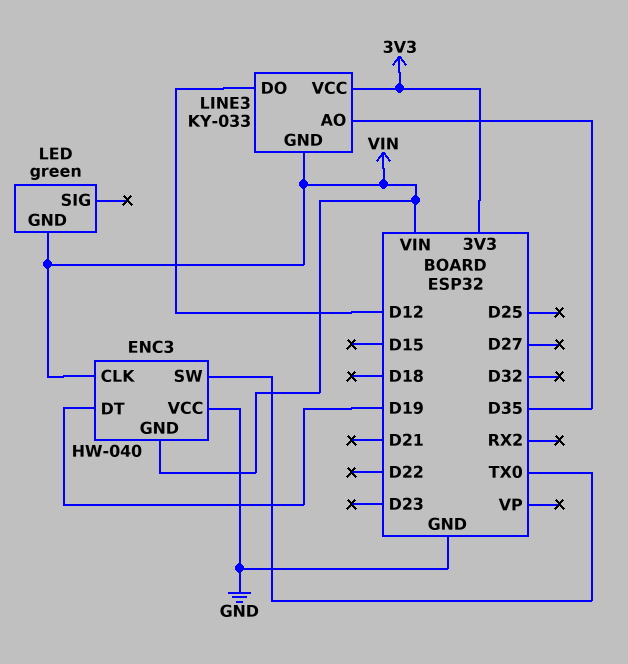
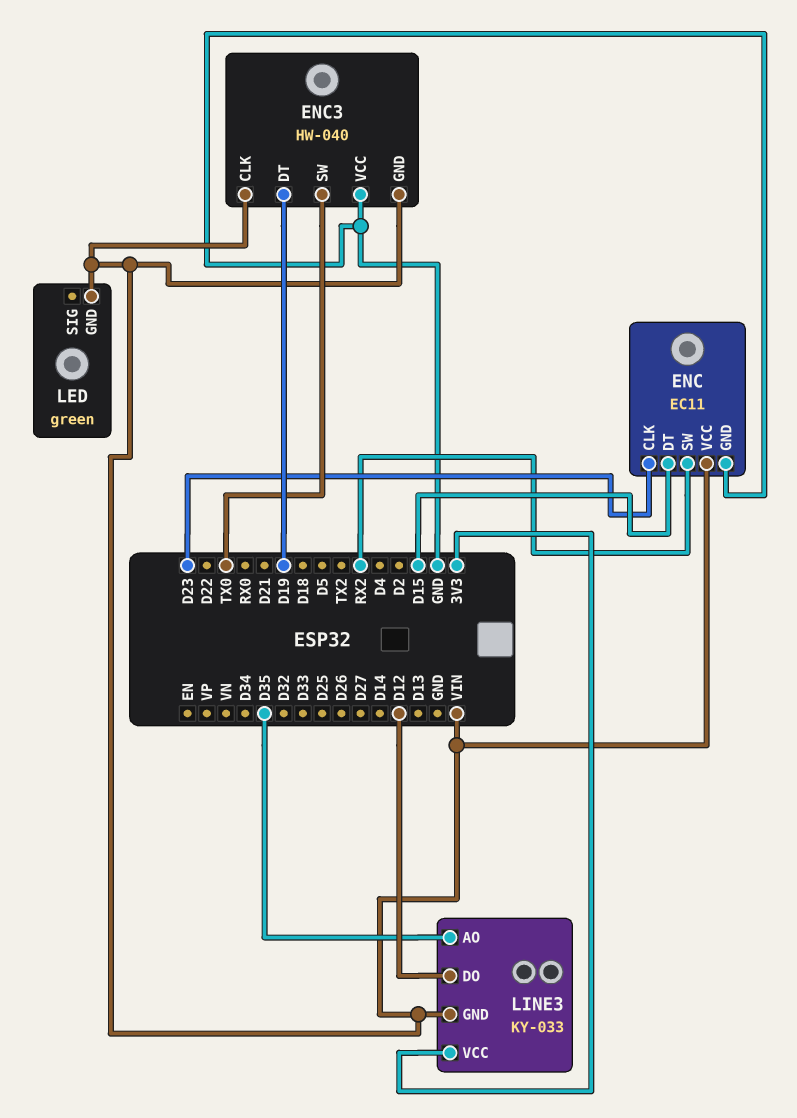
ENC: none -> EC11
ENC pin CLK: none -> D23
ENC pin DT: none -> D15
ENC pin GND: none -> GND
ENC pin SW: none -> RX2
ENC pin VCC: none -> VIN

